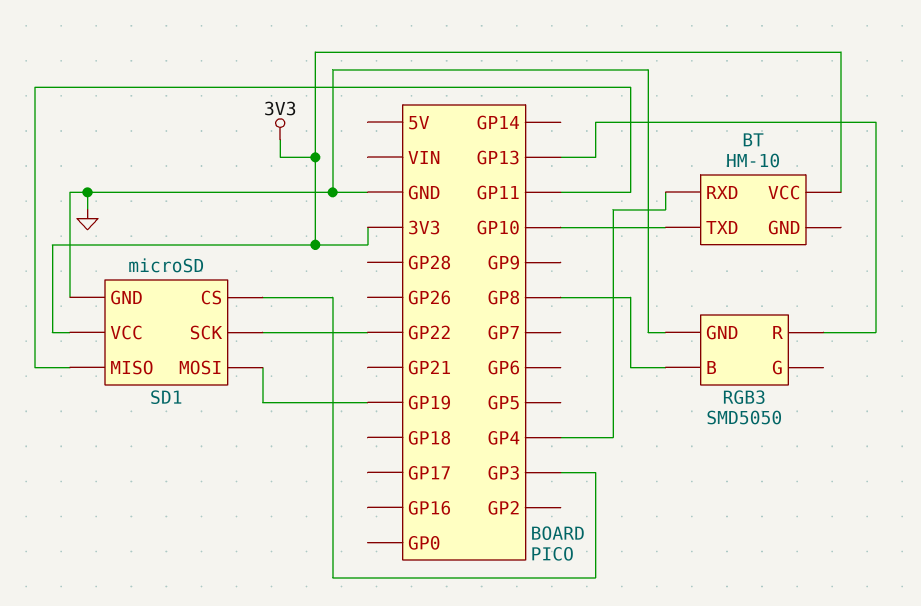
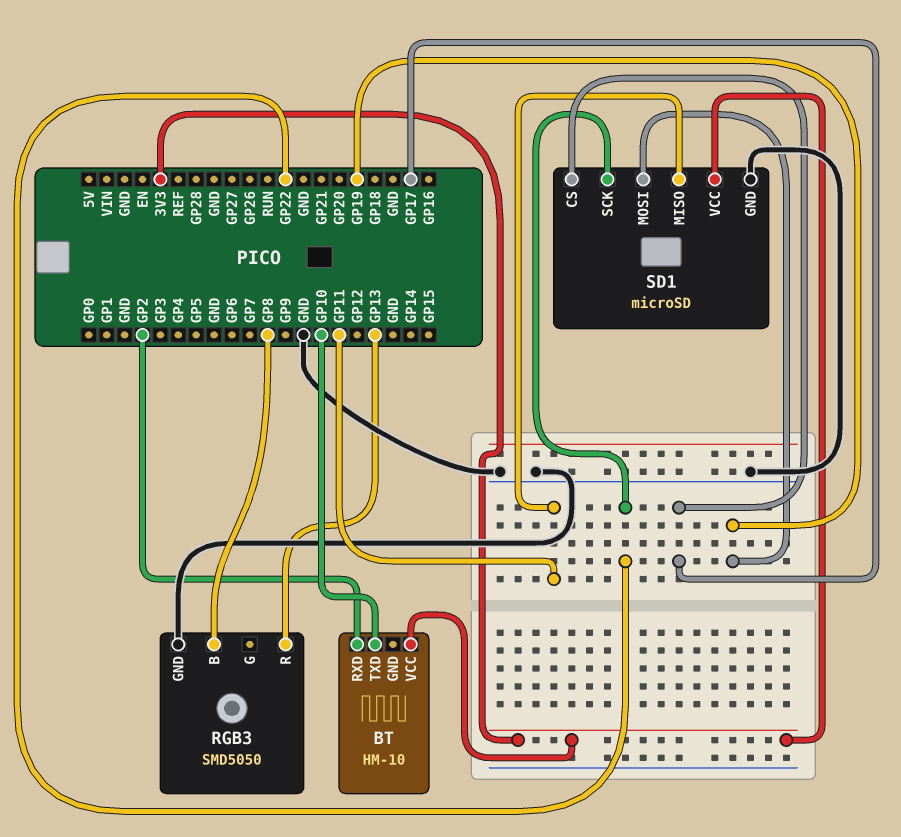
BT pin RXD: GP4 -> GP2
SD1 pin CS: GP3 -> GP17

